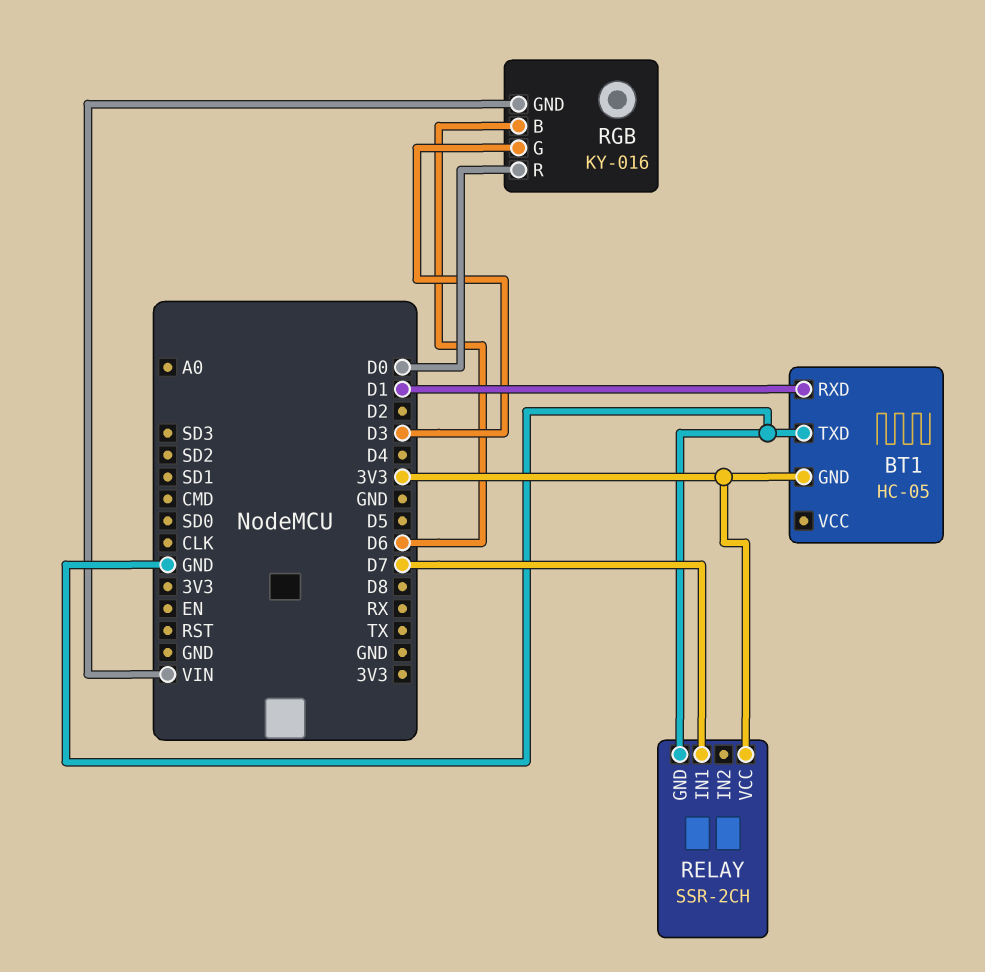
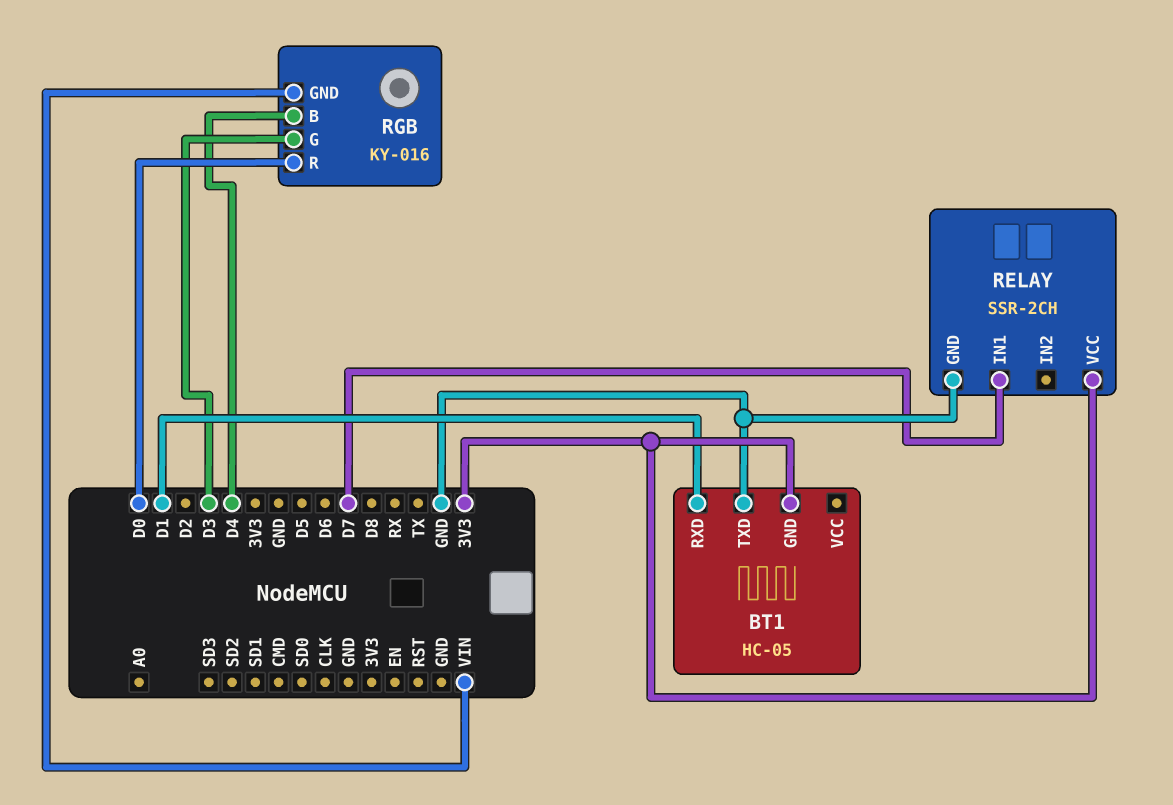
RGB pin B: D6 -> D4

